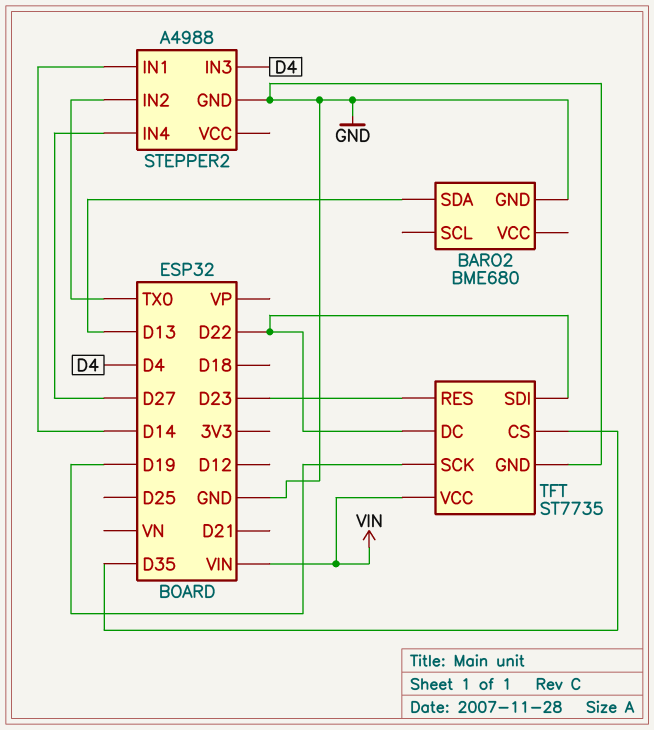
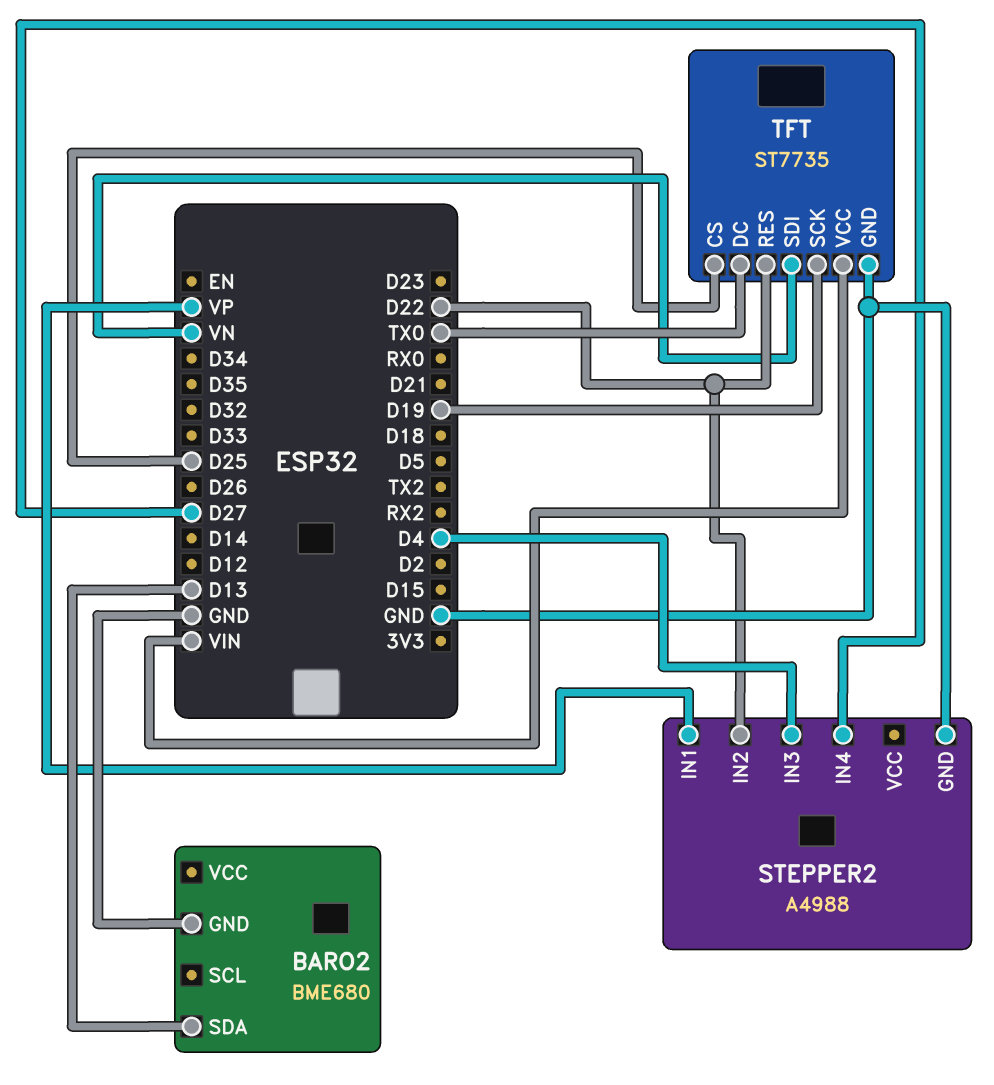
STEPPER2 pin IN1: D14 -> VP
STEPPER2 pin IN2: TX0 -> D22
TFT pin CS: D35 -> D25
TFT pin DC: D22 -> TX0
TFT pin RES: D23 -> D22
TFT pin SDI: D22 -> VN

